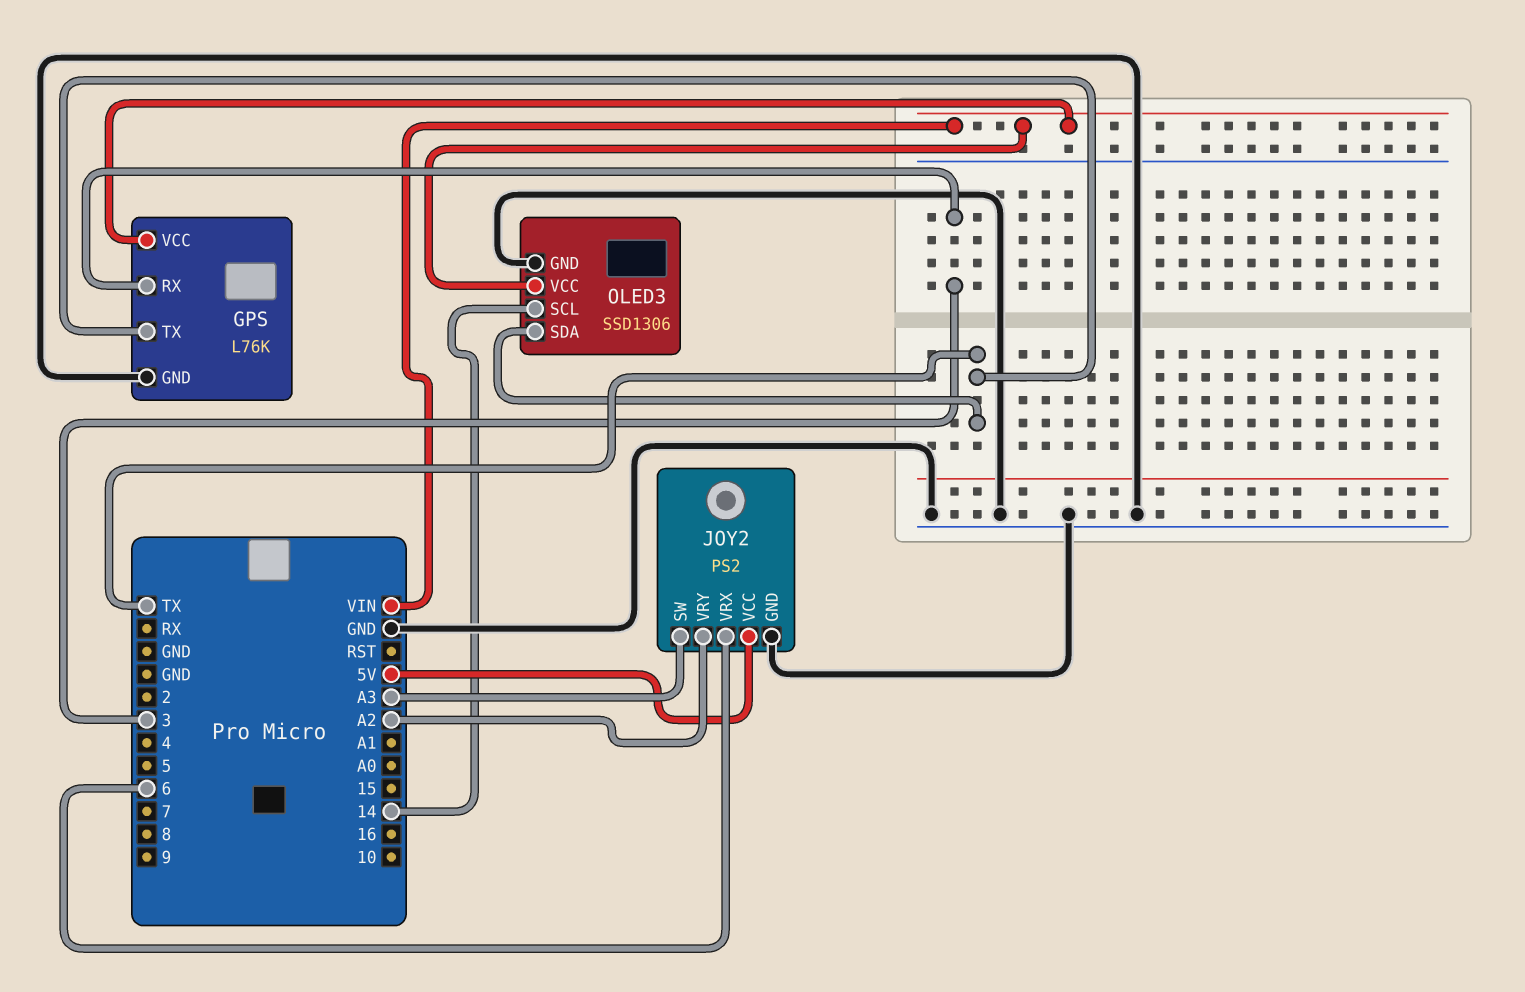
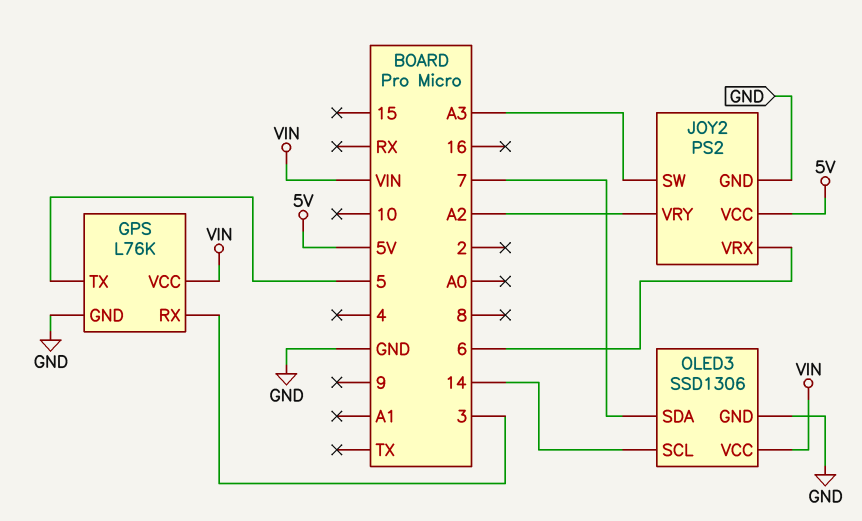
GPS pin TX: TX -> 5
OLED3 pin SDA: TX -> 7

